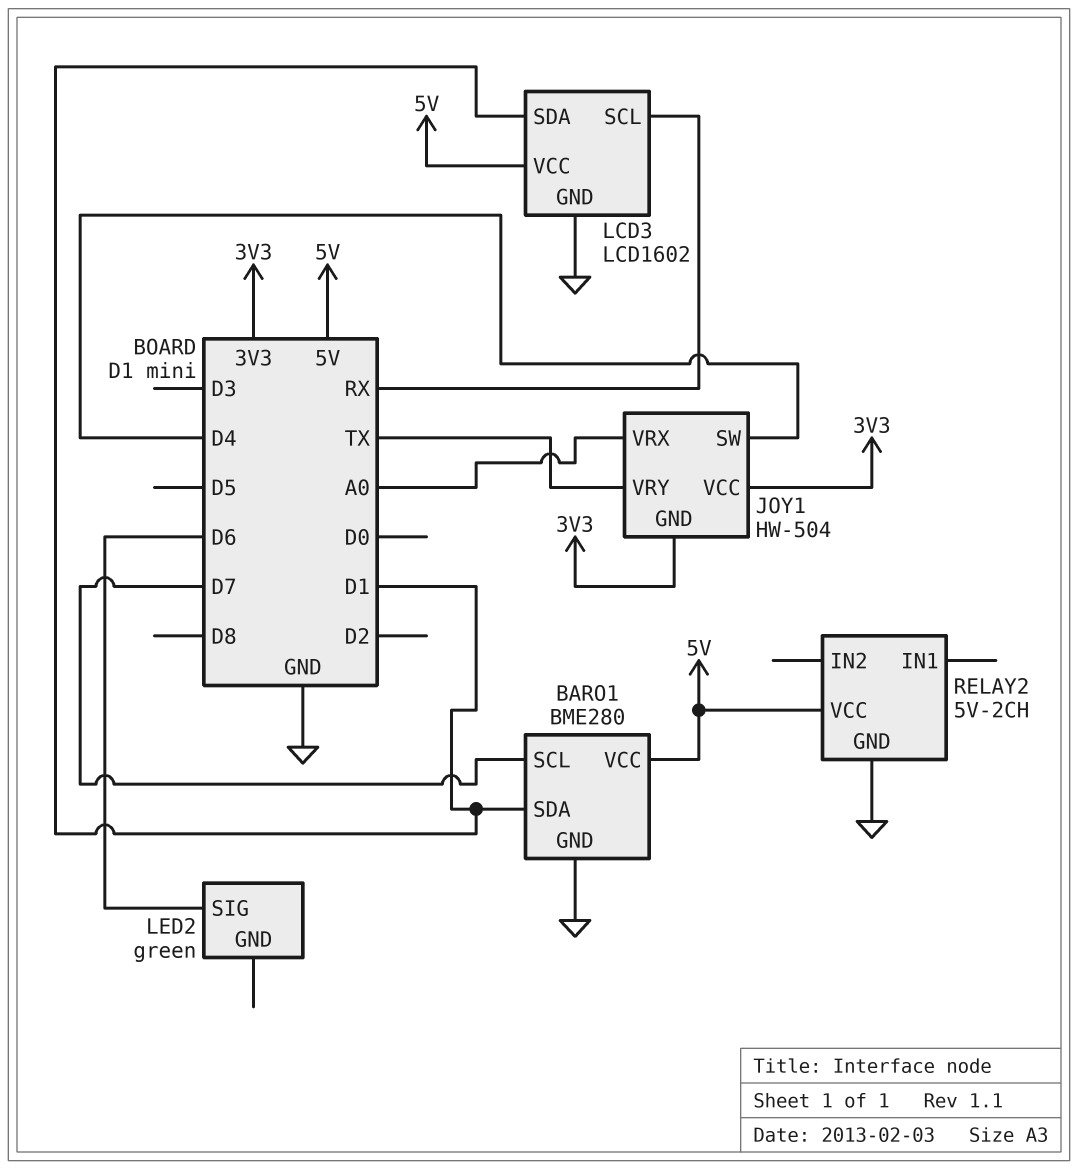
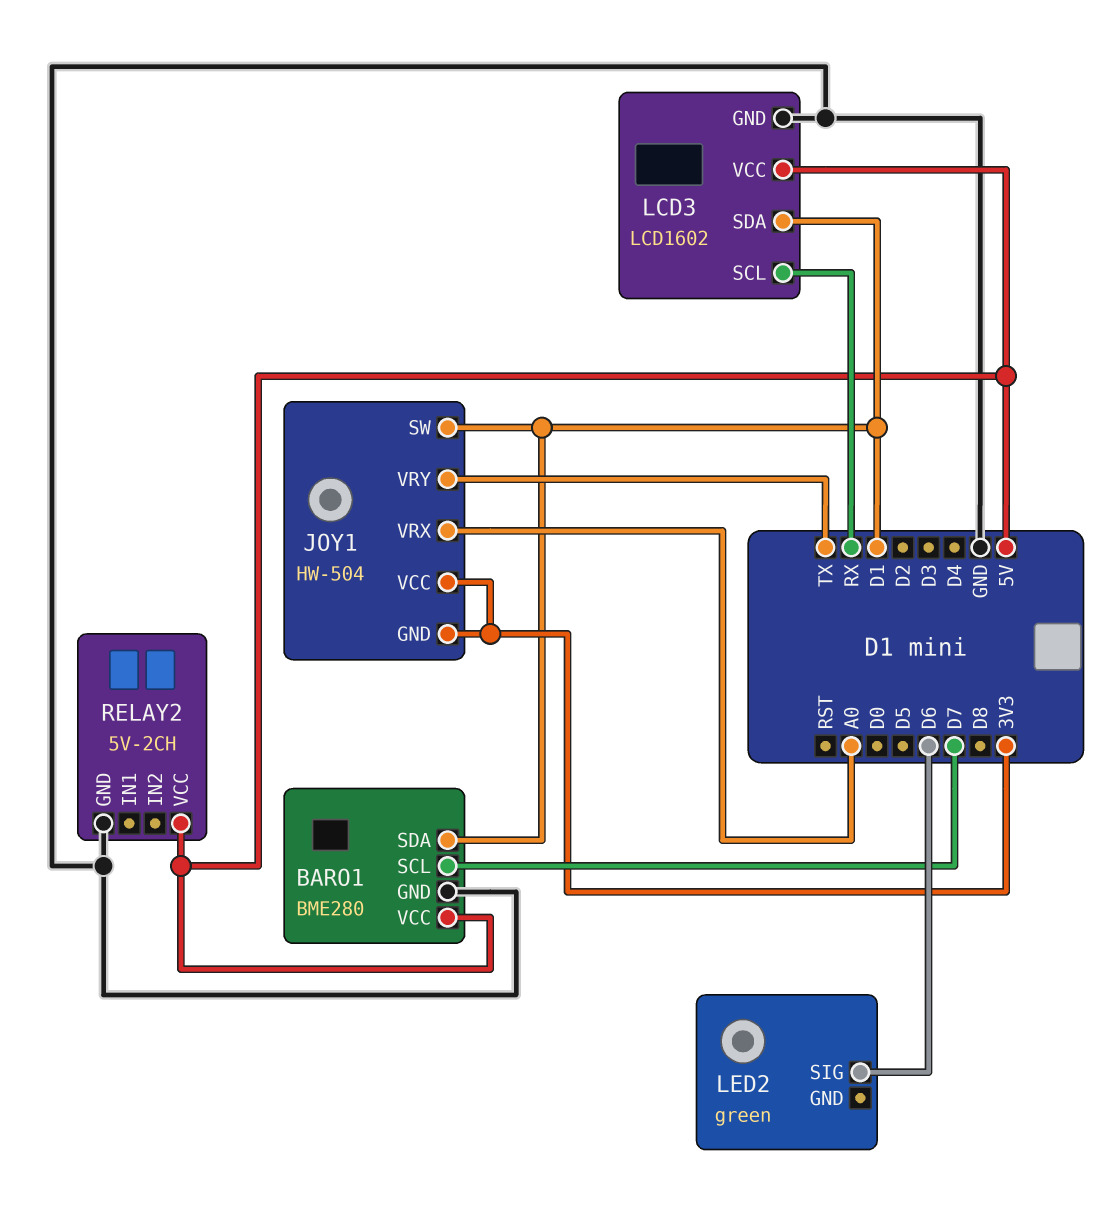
JOY1 pin SW: D4 -> D1

